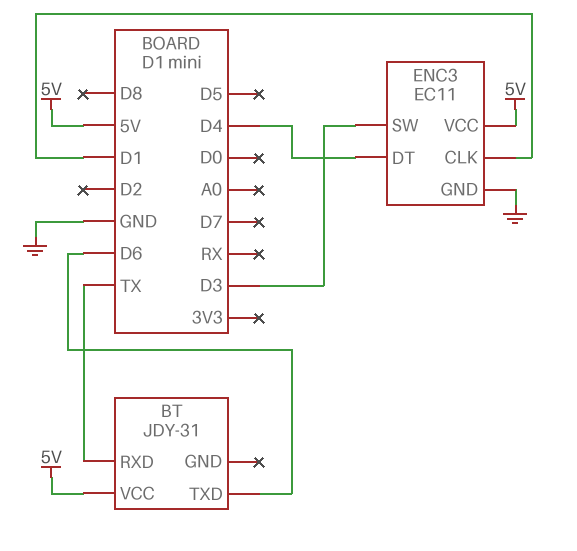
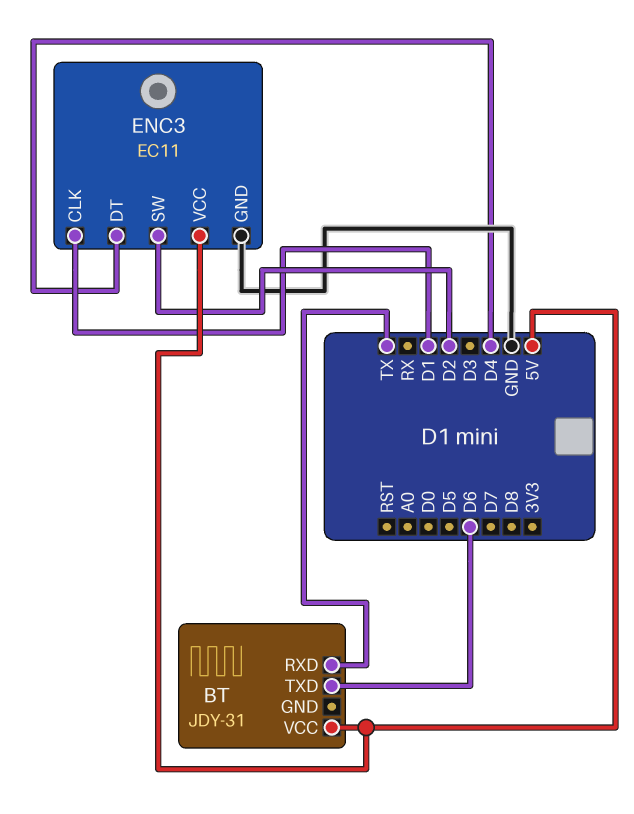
ENC3 pin SW: D3 -> D2

